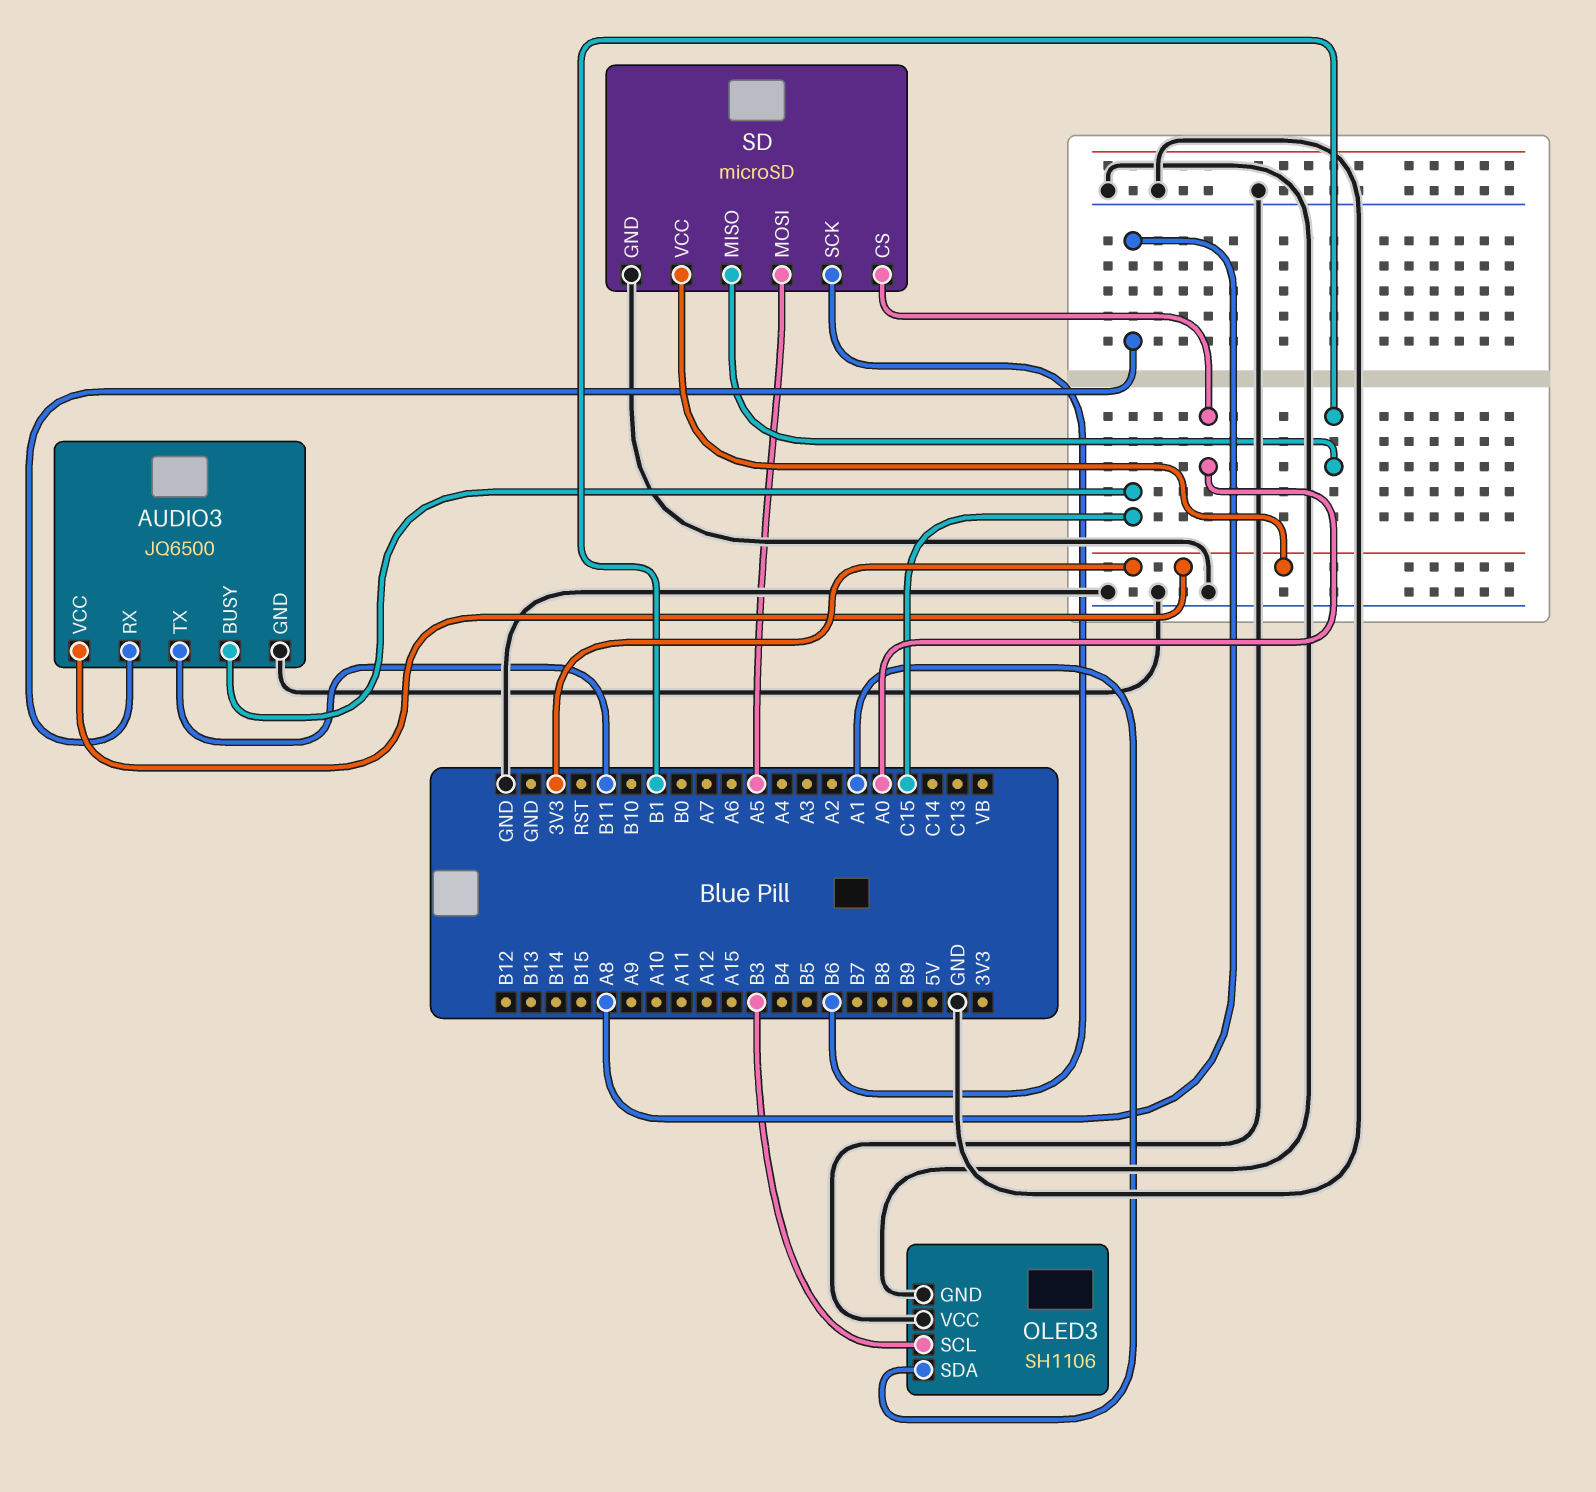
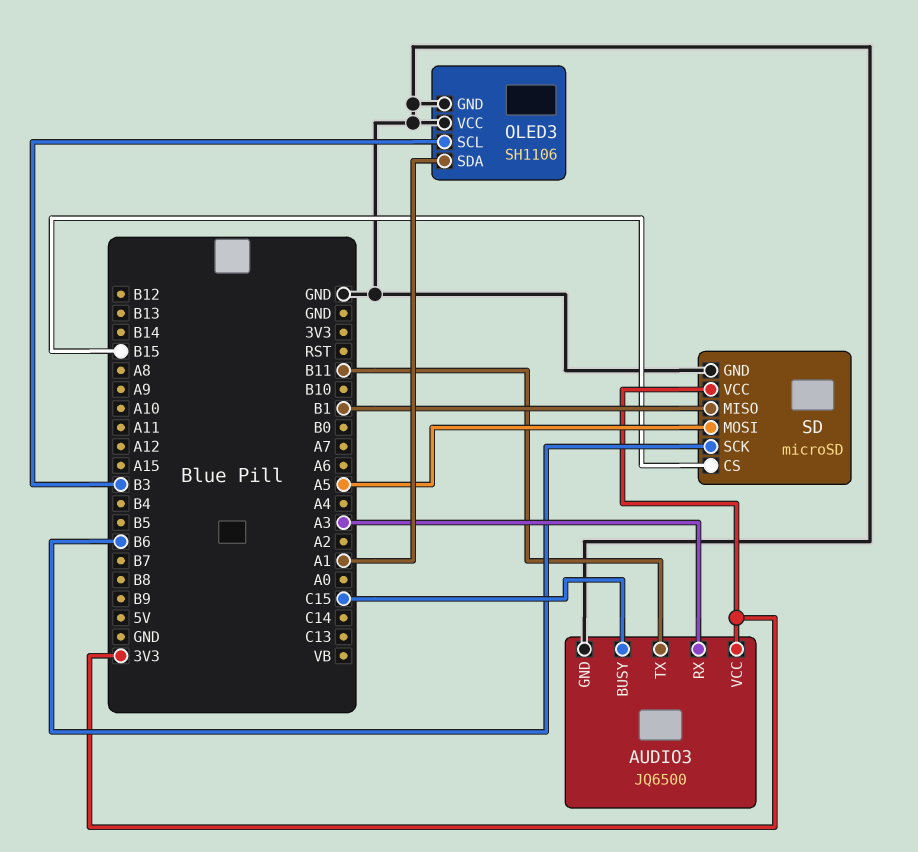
AUDIO3 pin RX: A8 -> A3
SD pin CS: A0 -> B15

